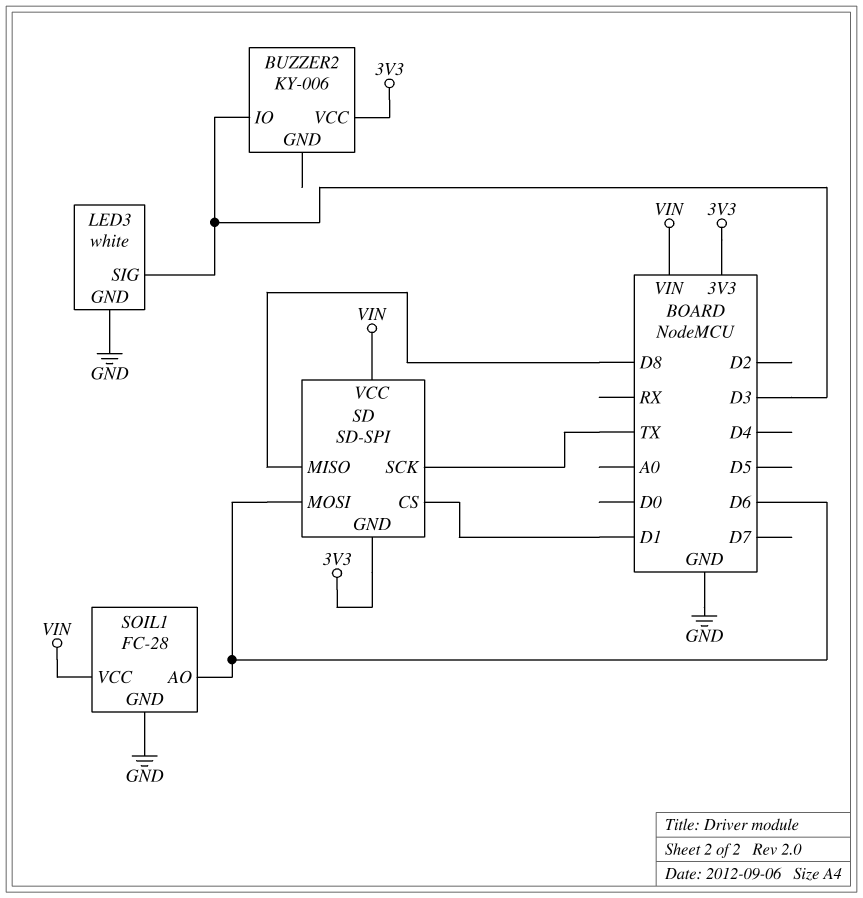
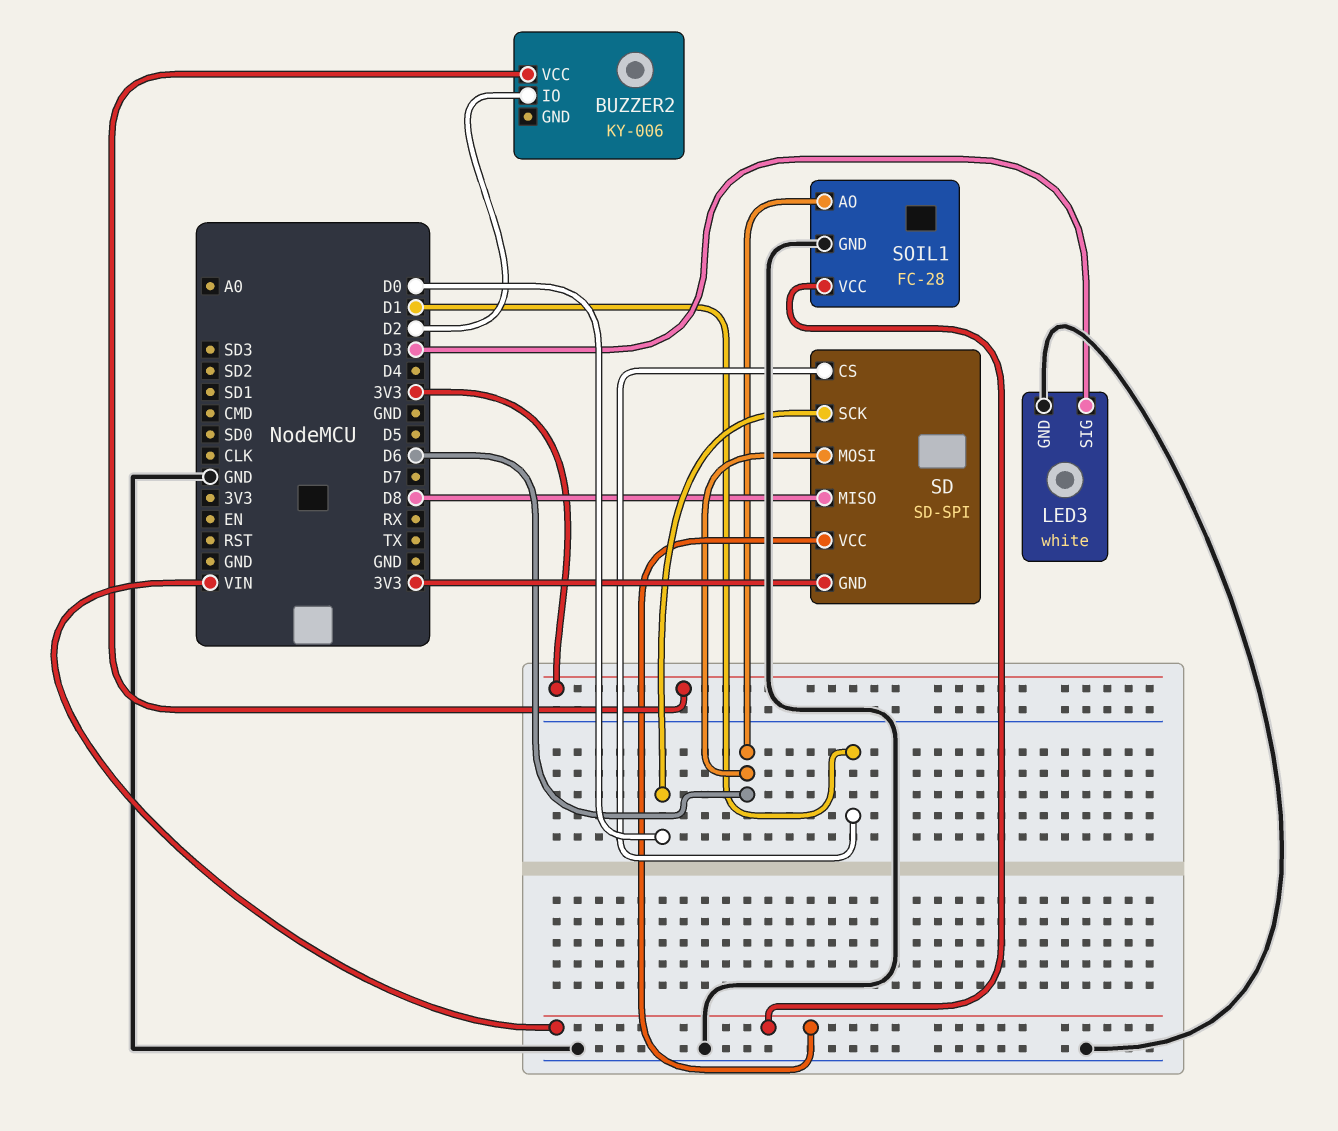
BUZZER2 pin IO: D3 -> D2
SD pin SCK: TX -> D0

